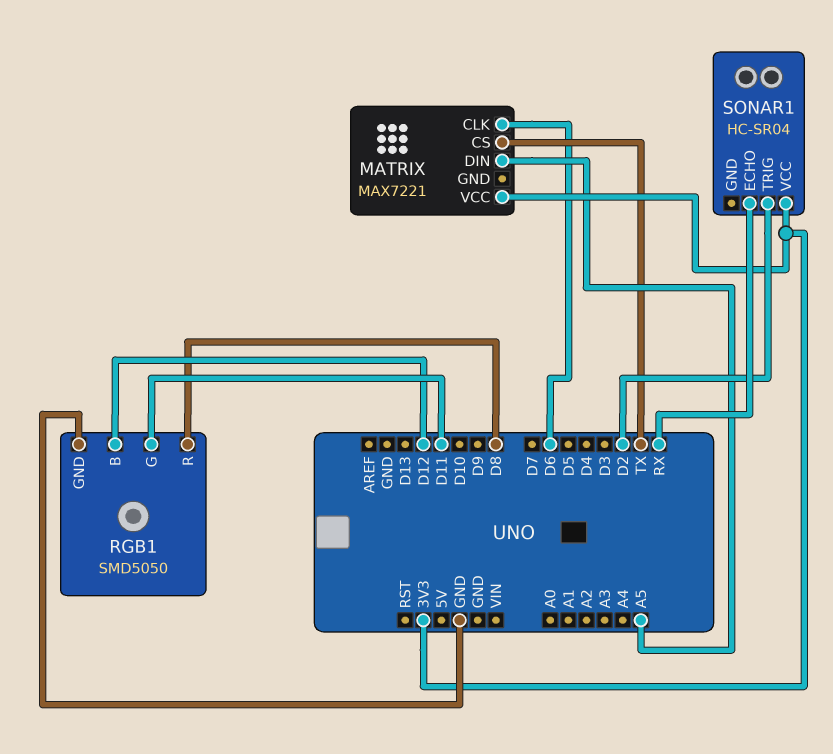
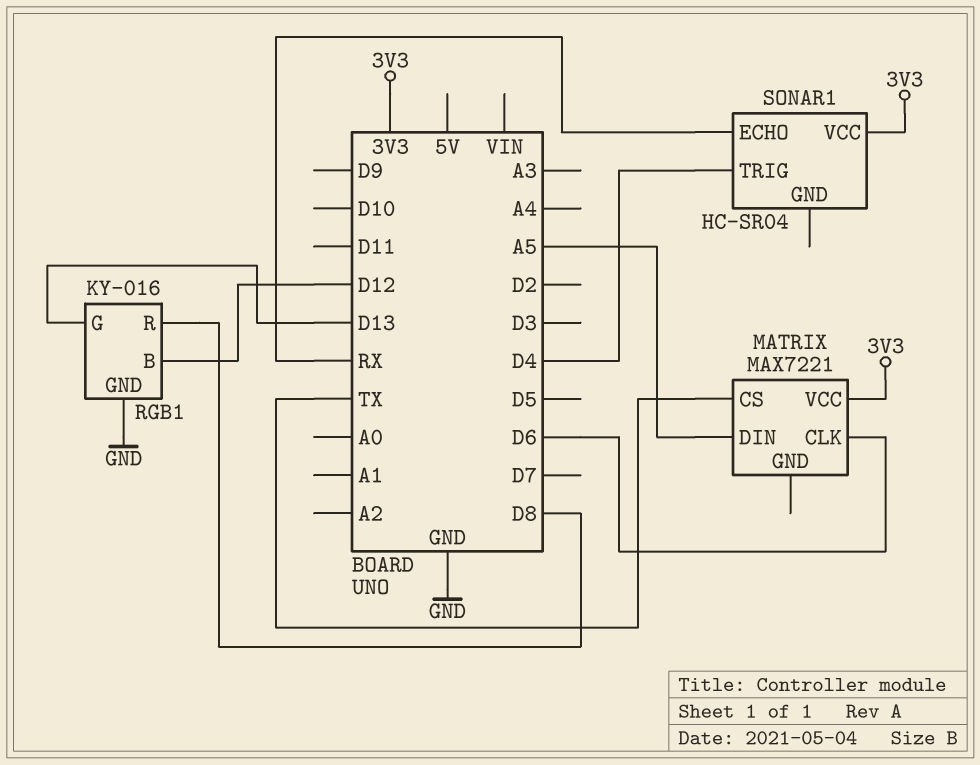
RGB1: SMD5050 -> KY-016
RGB1 pin G: D11 -> D13
SONAR1 pin TRIG: D2 -> D4

